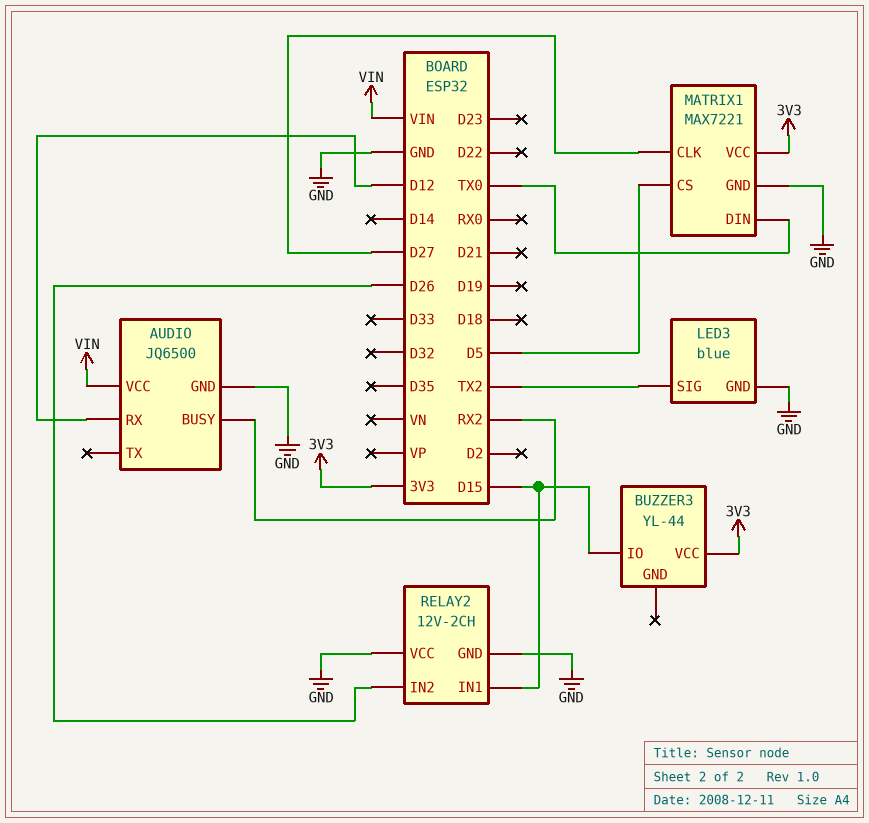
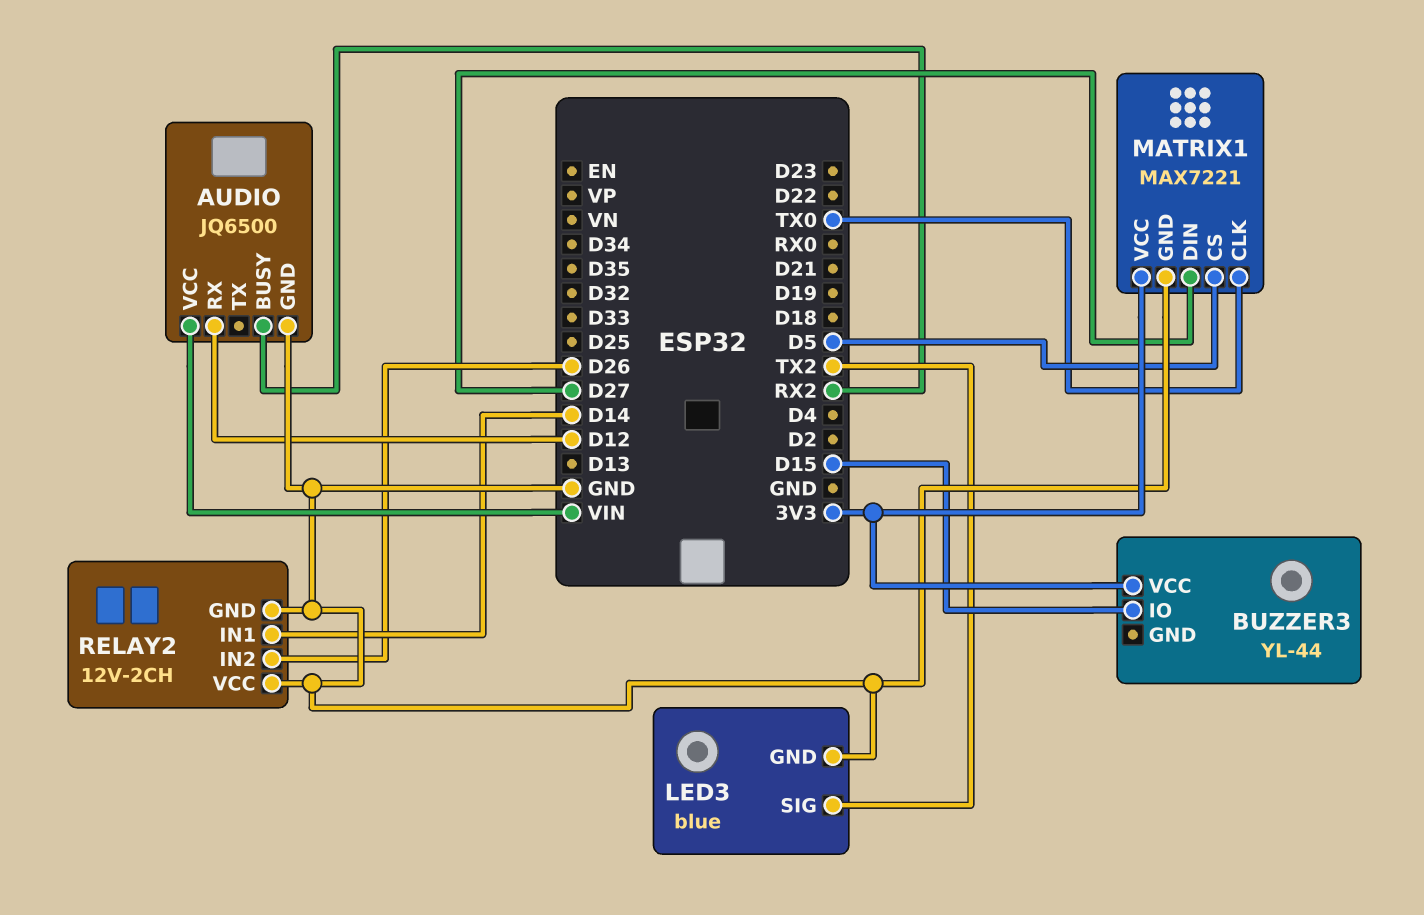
MATRIX1 pin CLK: D27 -> TX0
MATRIX1 pin DIN: TX0 -> D27
RELAY2 pin IN1: D15 -> D14

